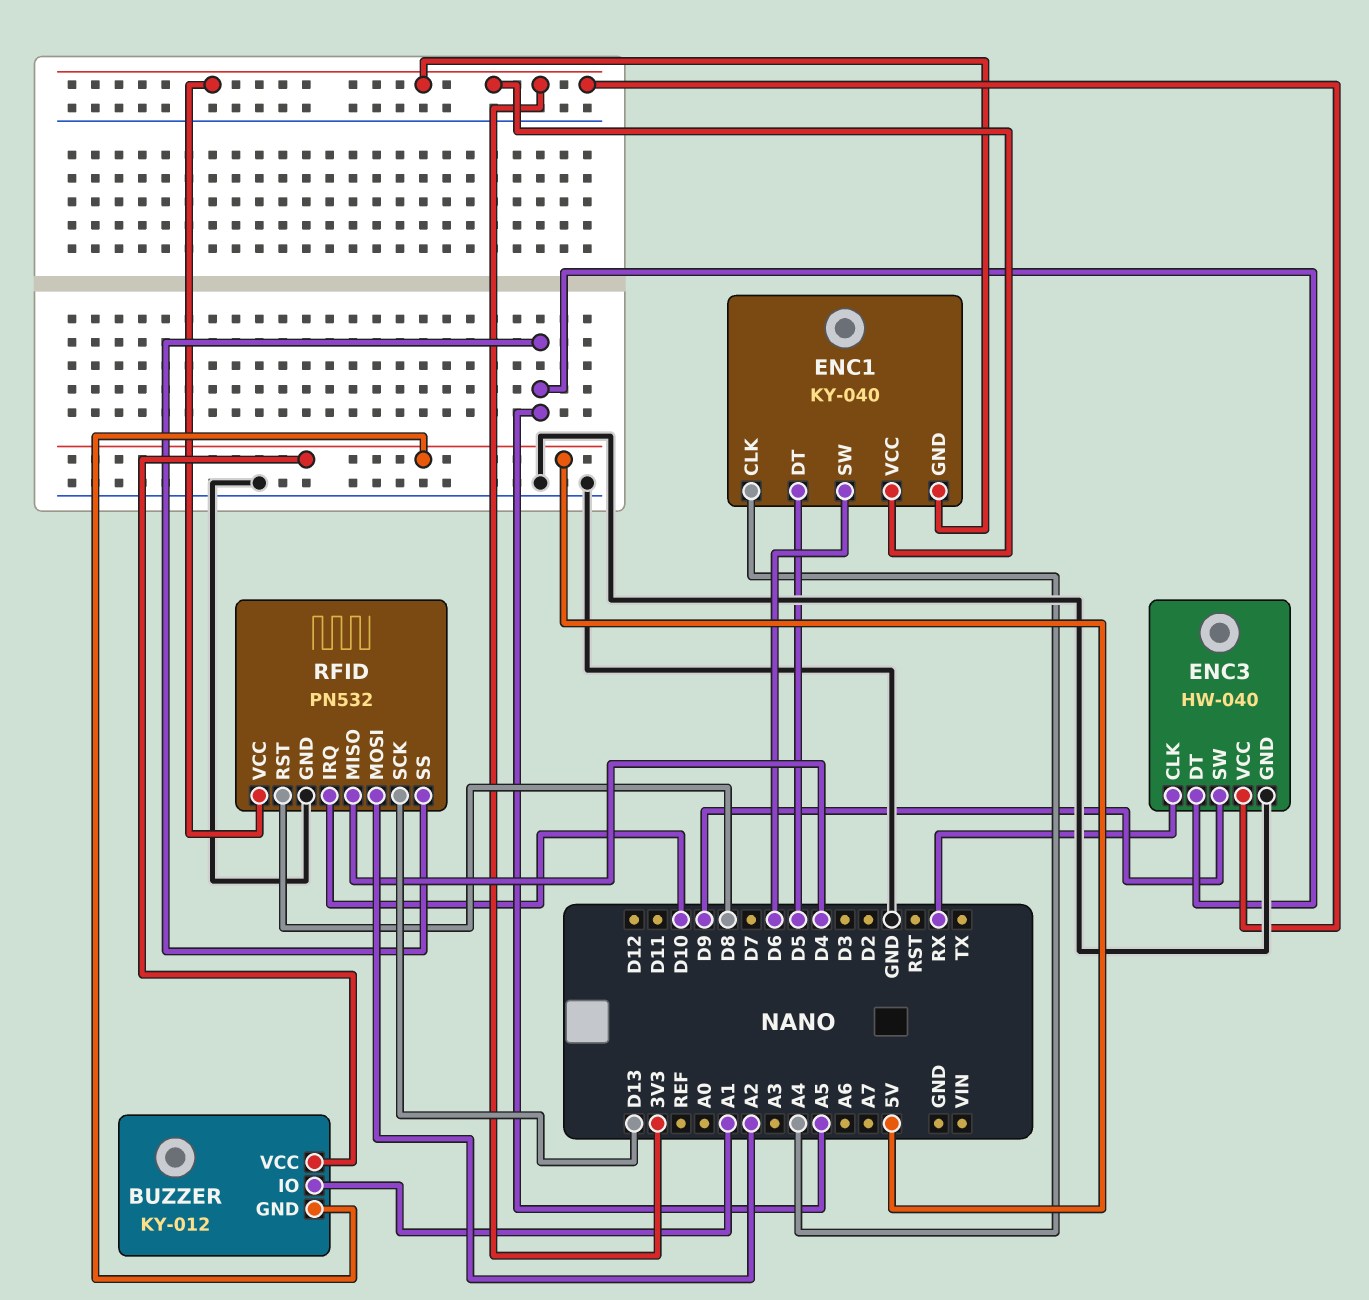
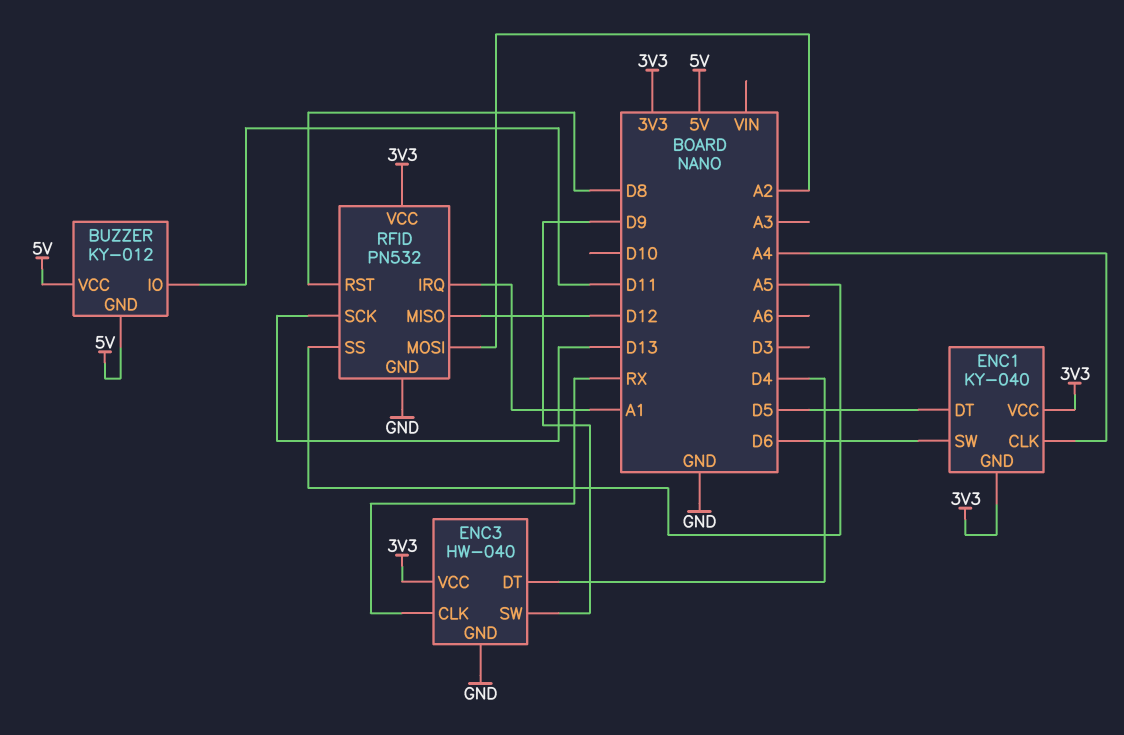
BUZZER pin IO: A1 -> D11
ENC3 pin DT: A5 -> D4
RFID pin IRQ: D10 -> A1
RFID pin MISO: D4 -> D12

